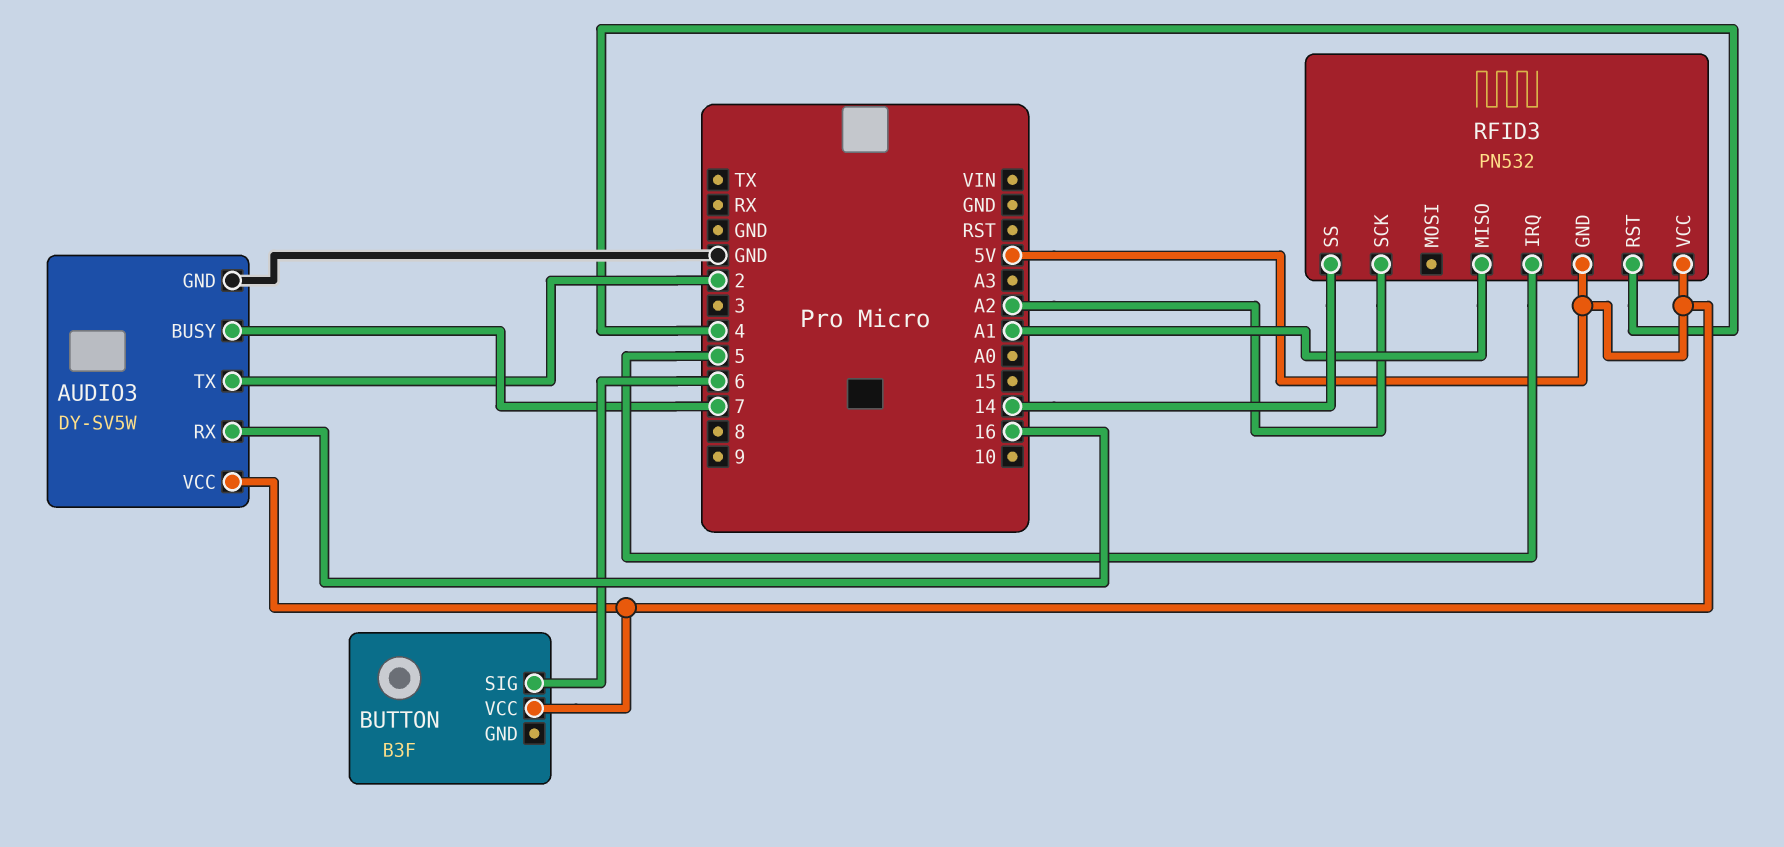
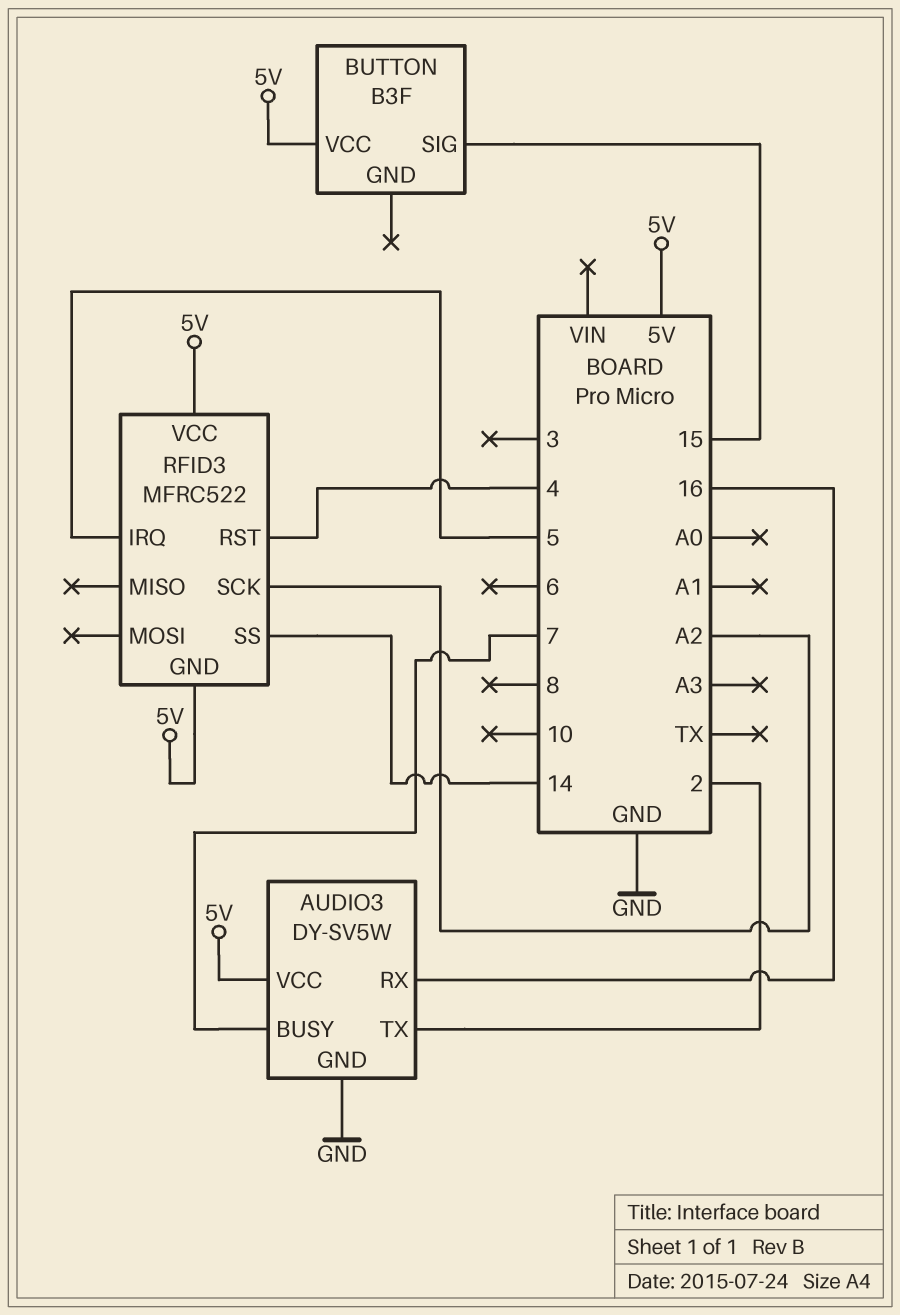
BUTTON pin SIG: 6 -> 15
RFID3: PN532 -> MFRC522
RFID3 pin MISO: A1 -> none

